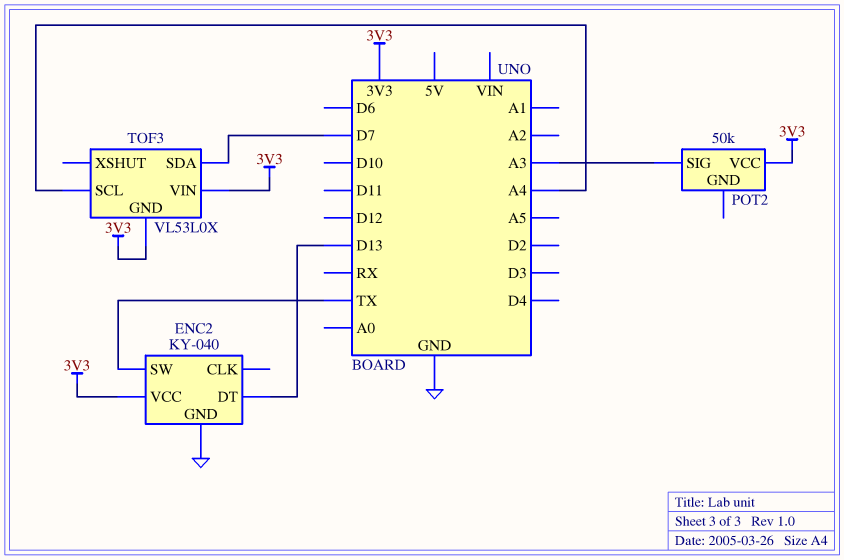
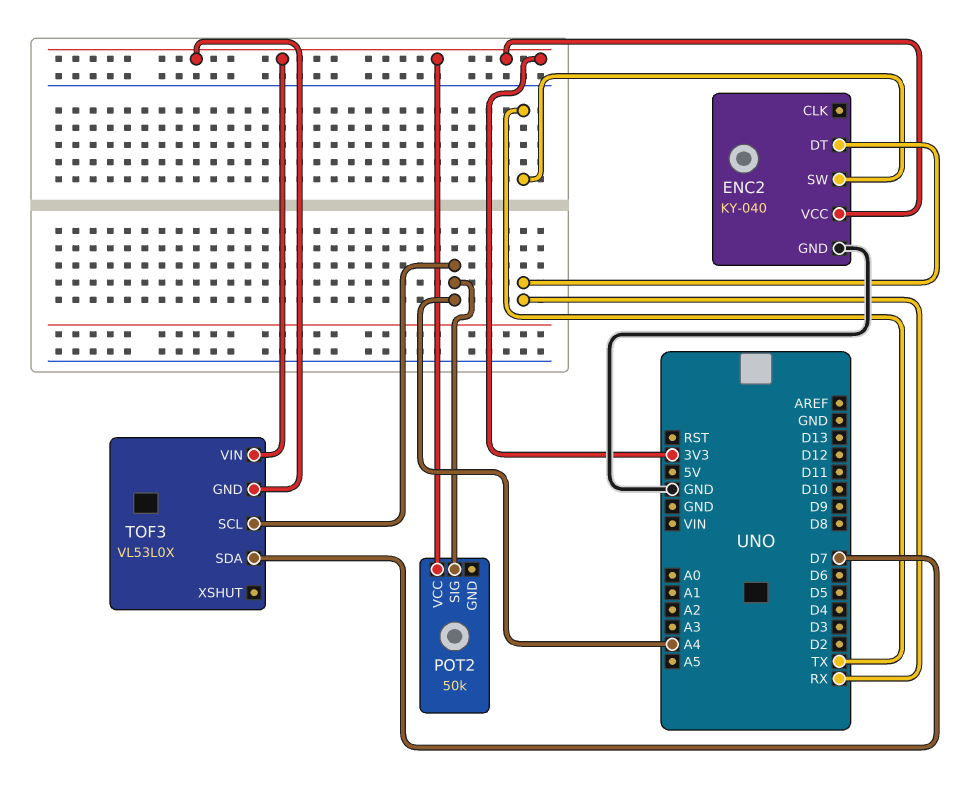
ENC2 pin DT: D13 -> RX
POT2 pin SIG: A3 -> A4

